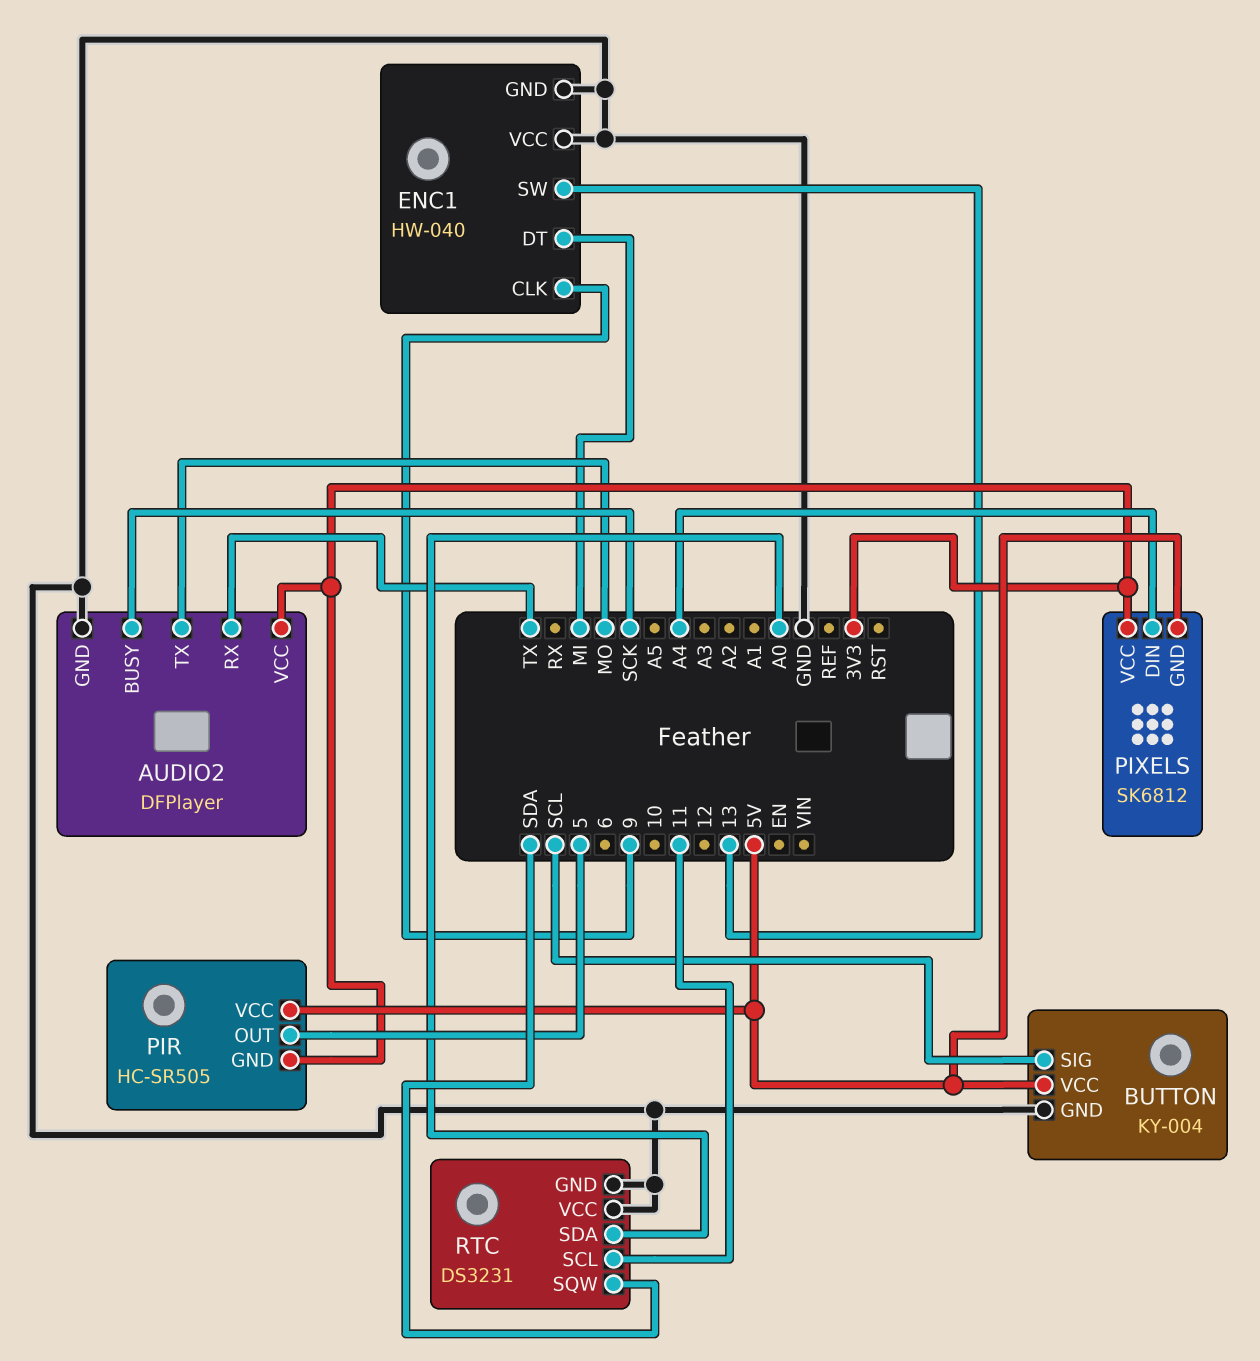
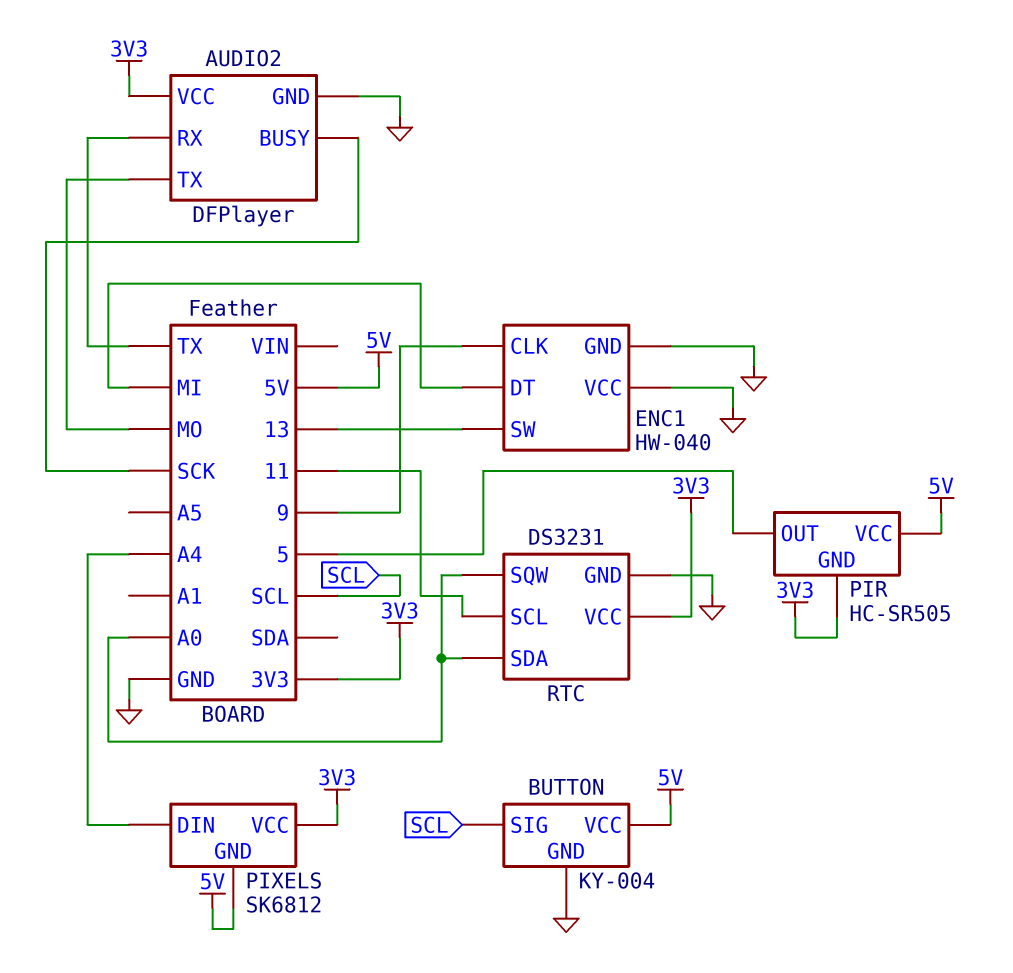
RTC pin SQW: SDA -> A0
RTC pin VCC: GND -> 3V3

